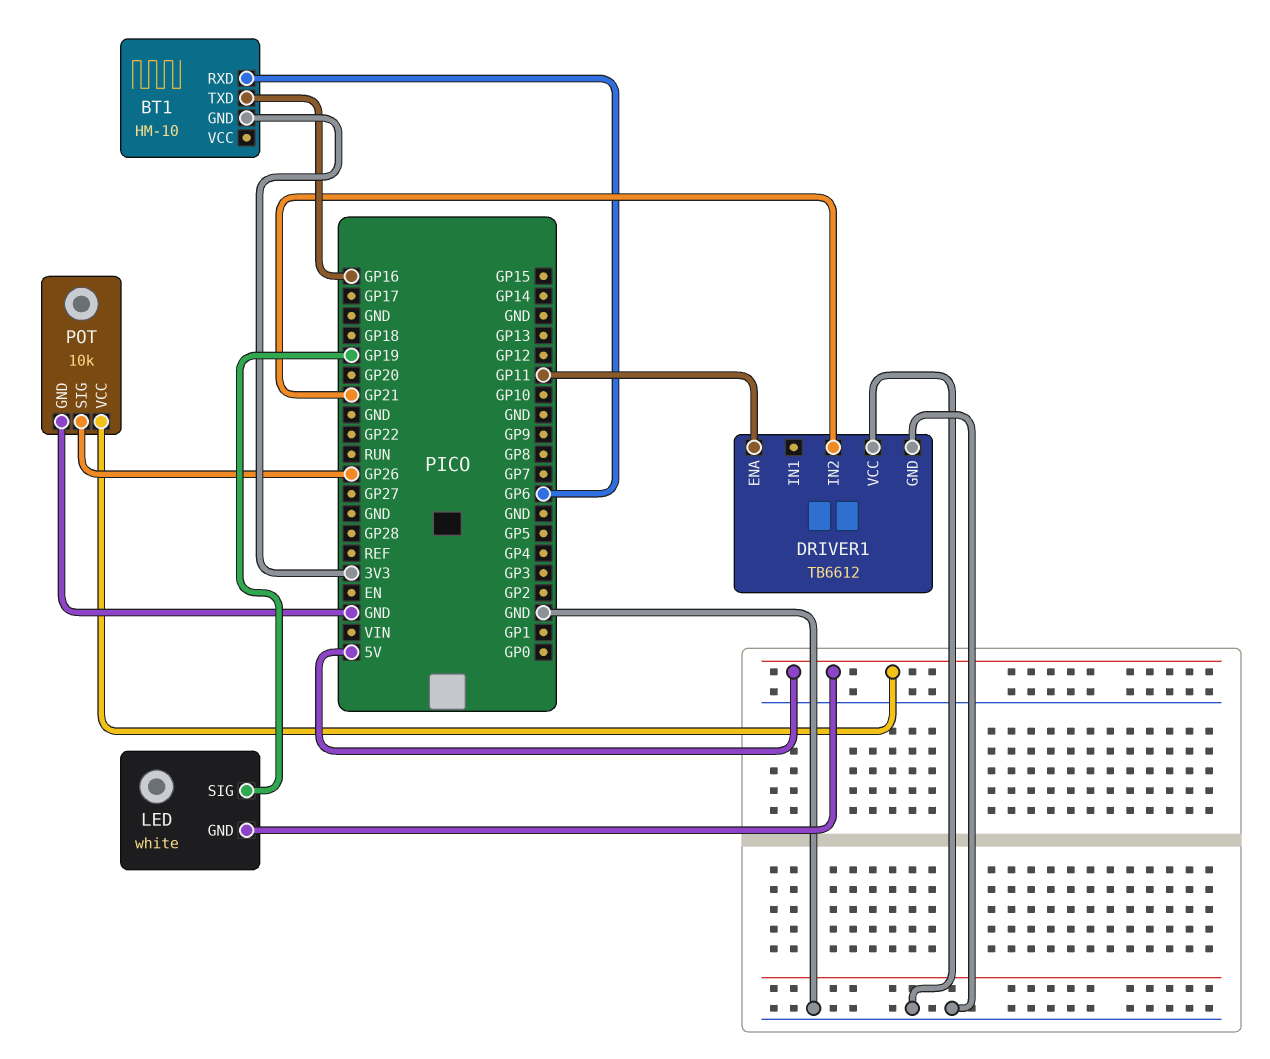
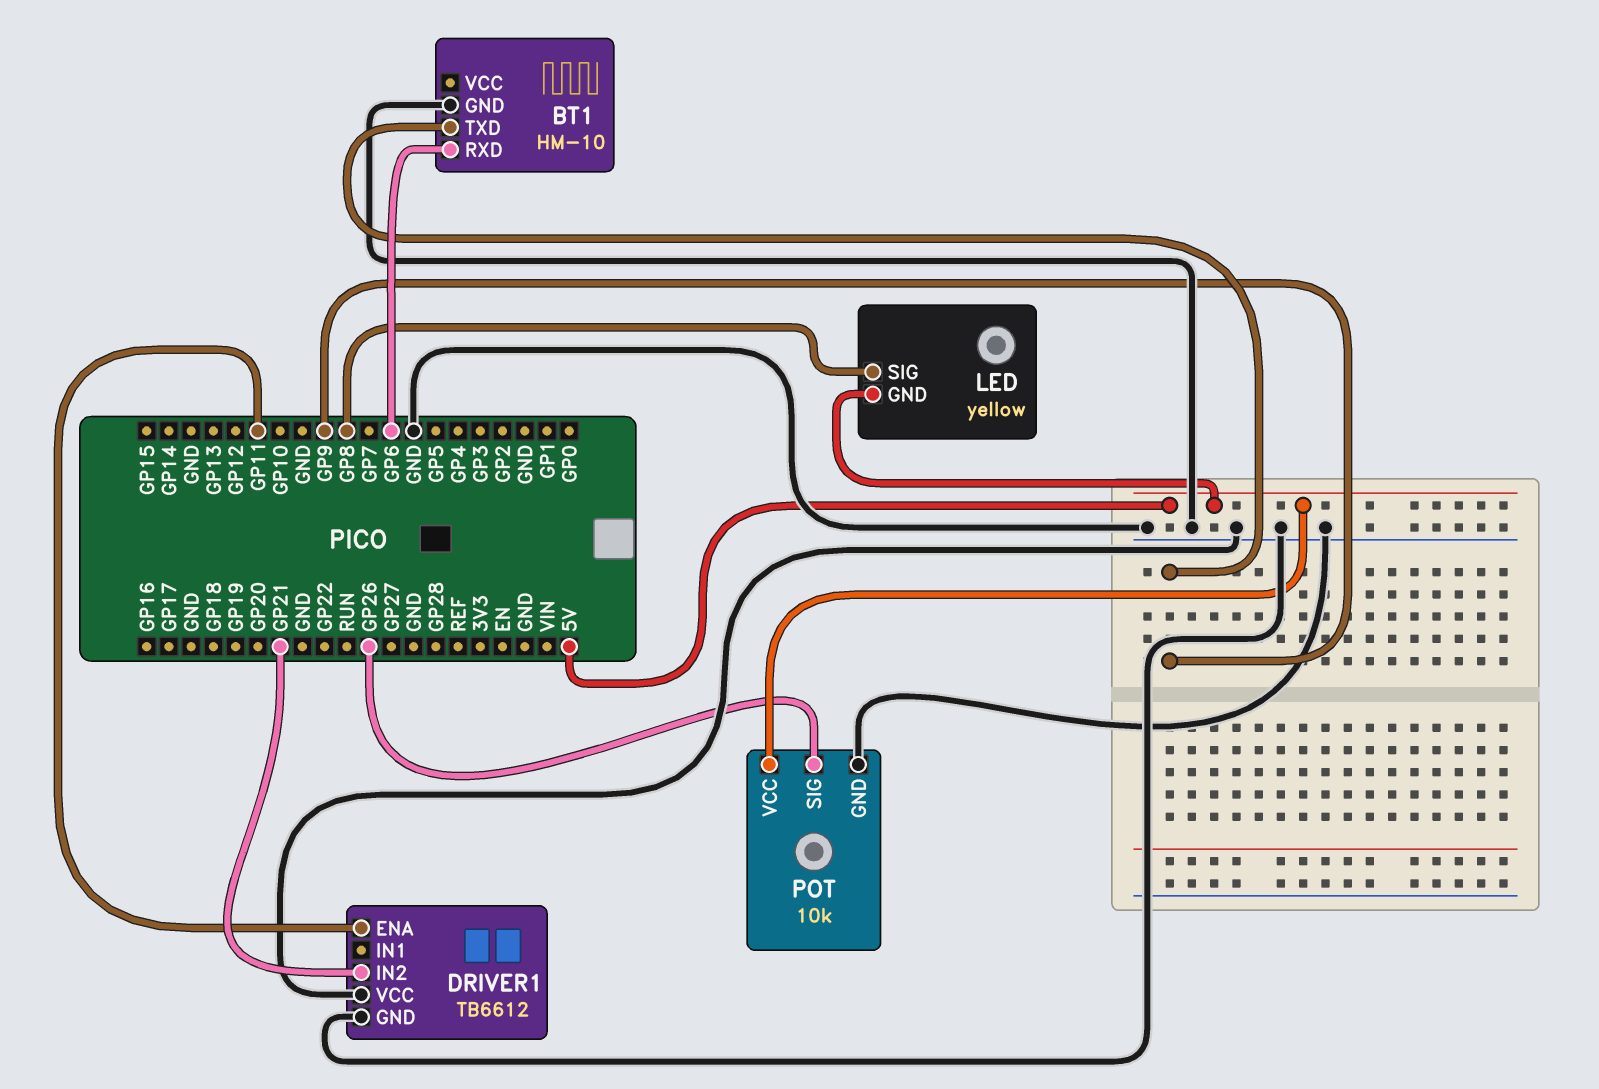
BT1 pin GND: 3V3 -> GND
BT1 pin TXD: GP16 -> GP9
LED: white -> yellow
LED pin SIG: GP19 -> GP8

